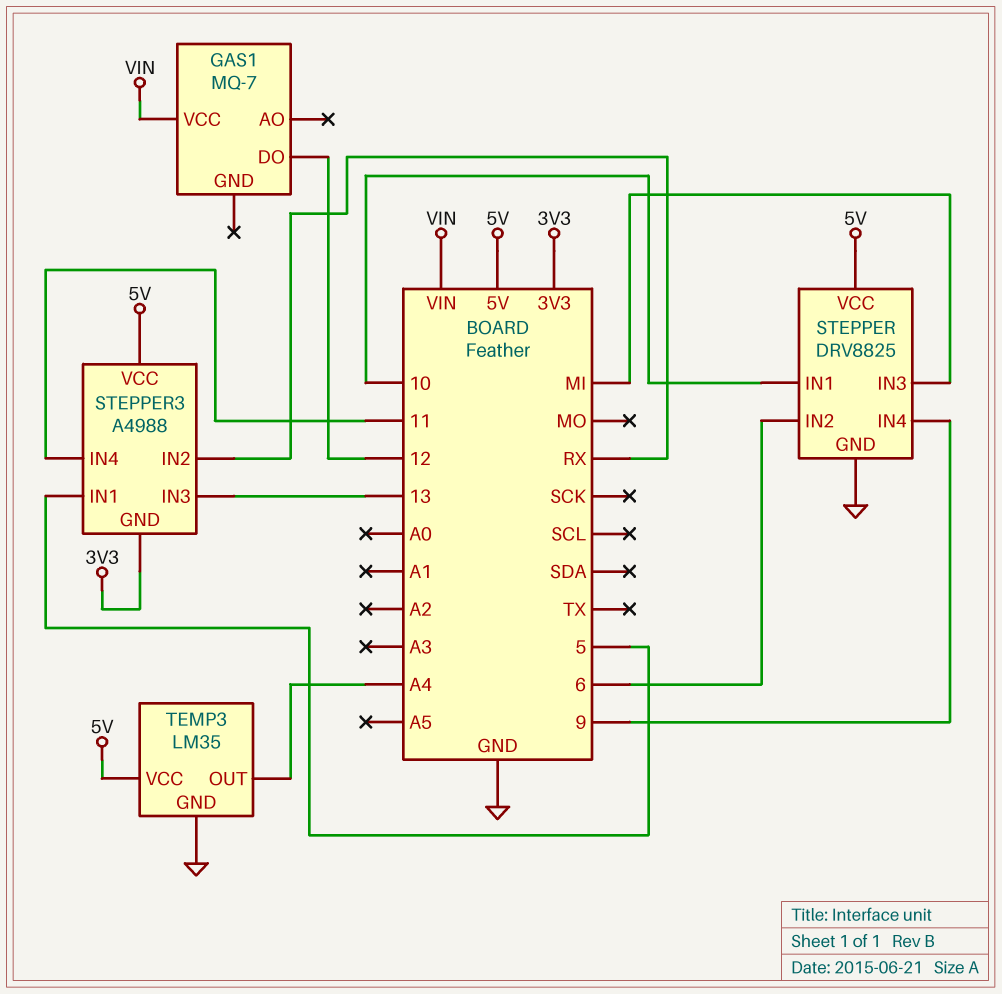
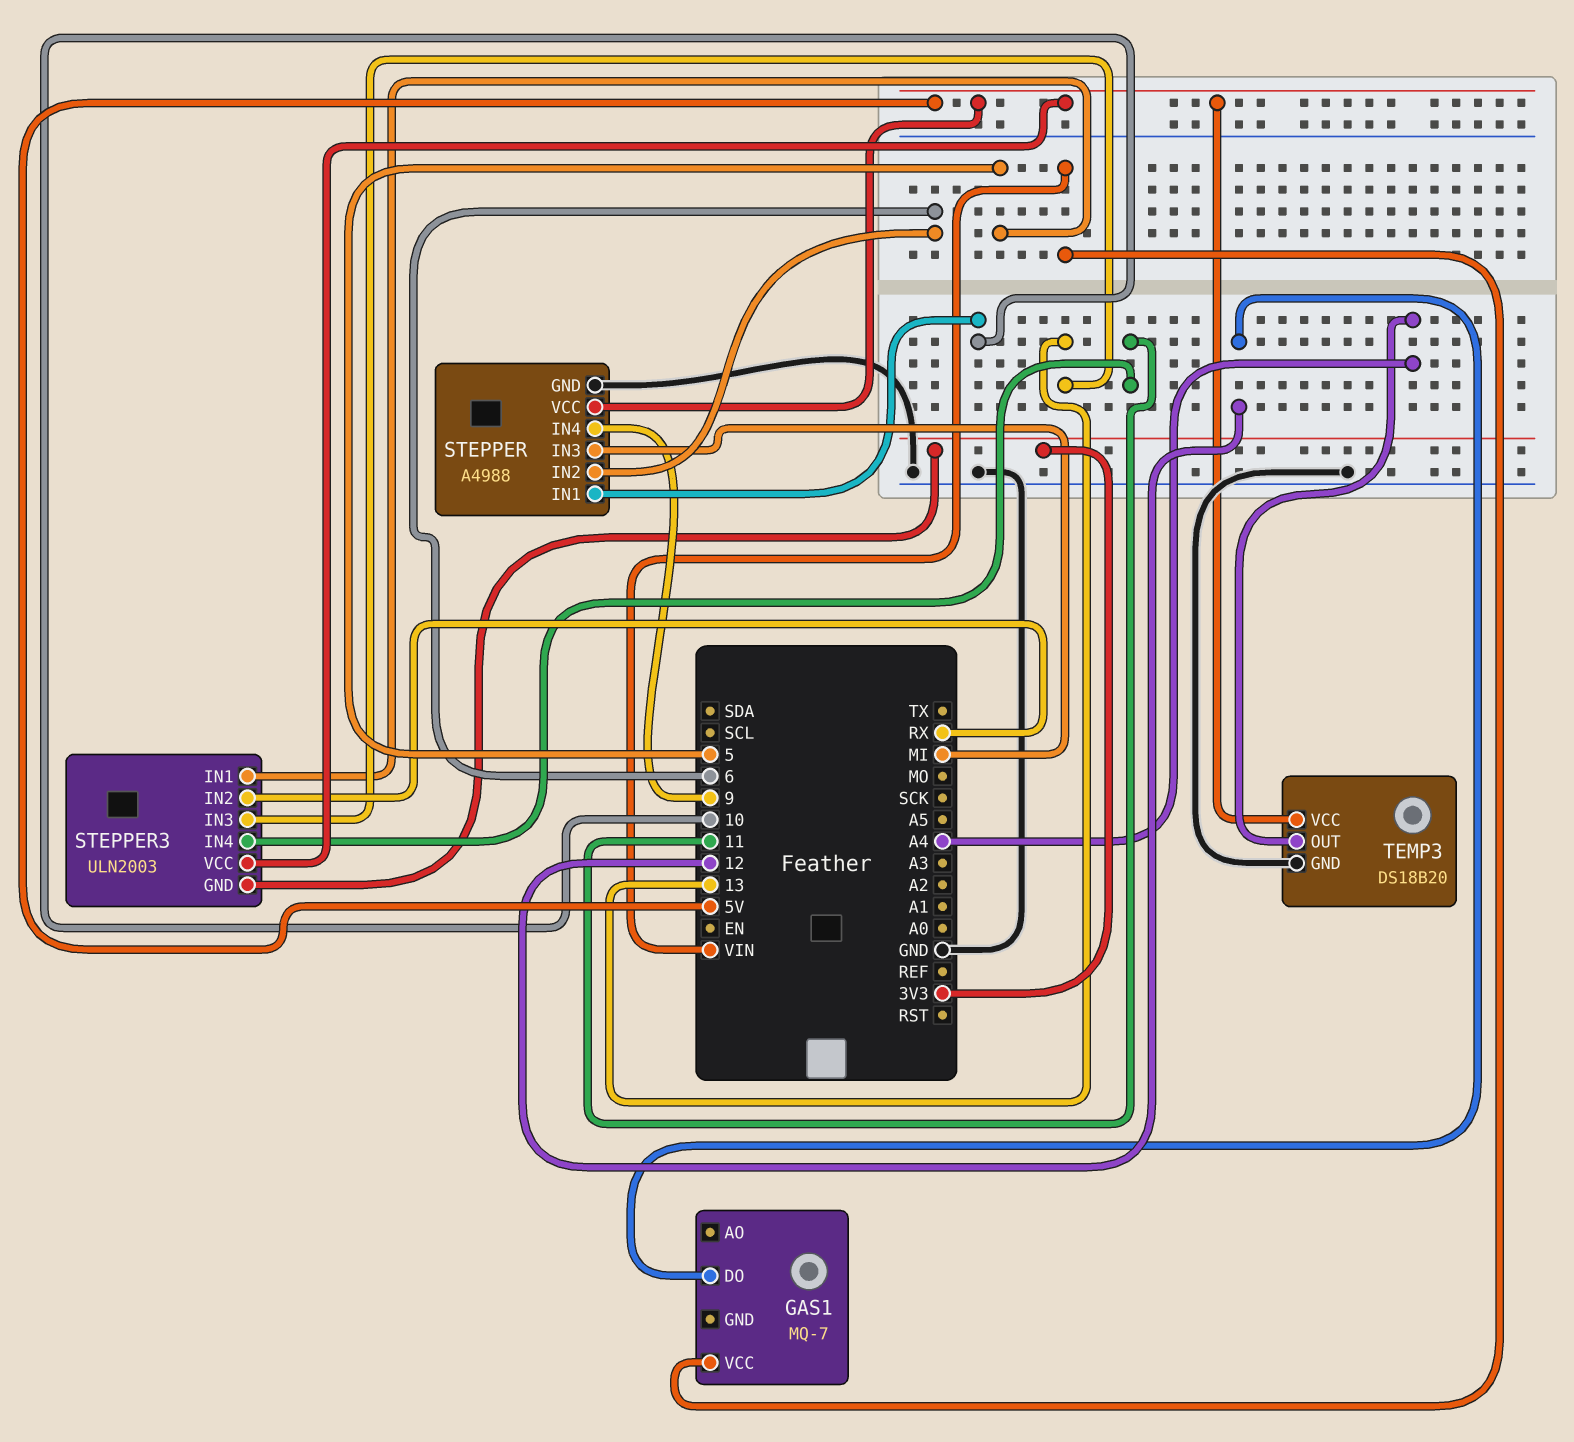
STEPPER: DRV8825 -> A4988
STEPPER3: A4988 -> ULN2003
TEMP3: LM35 -> DS18B20

